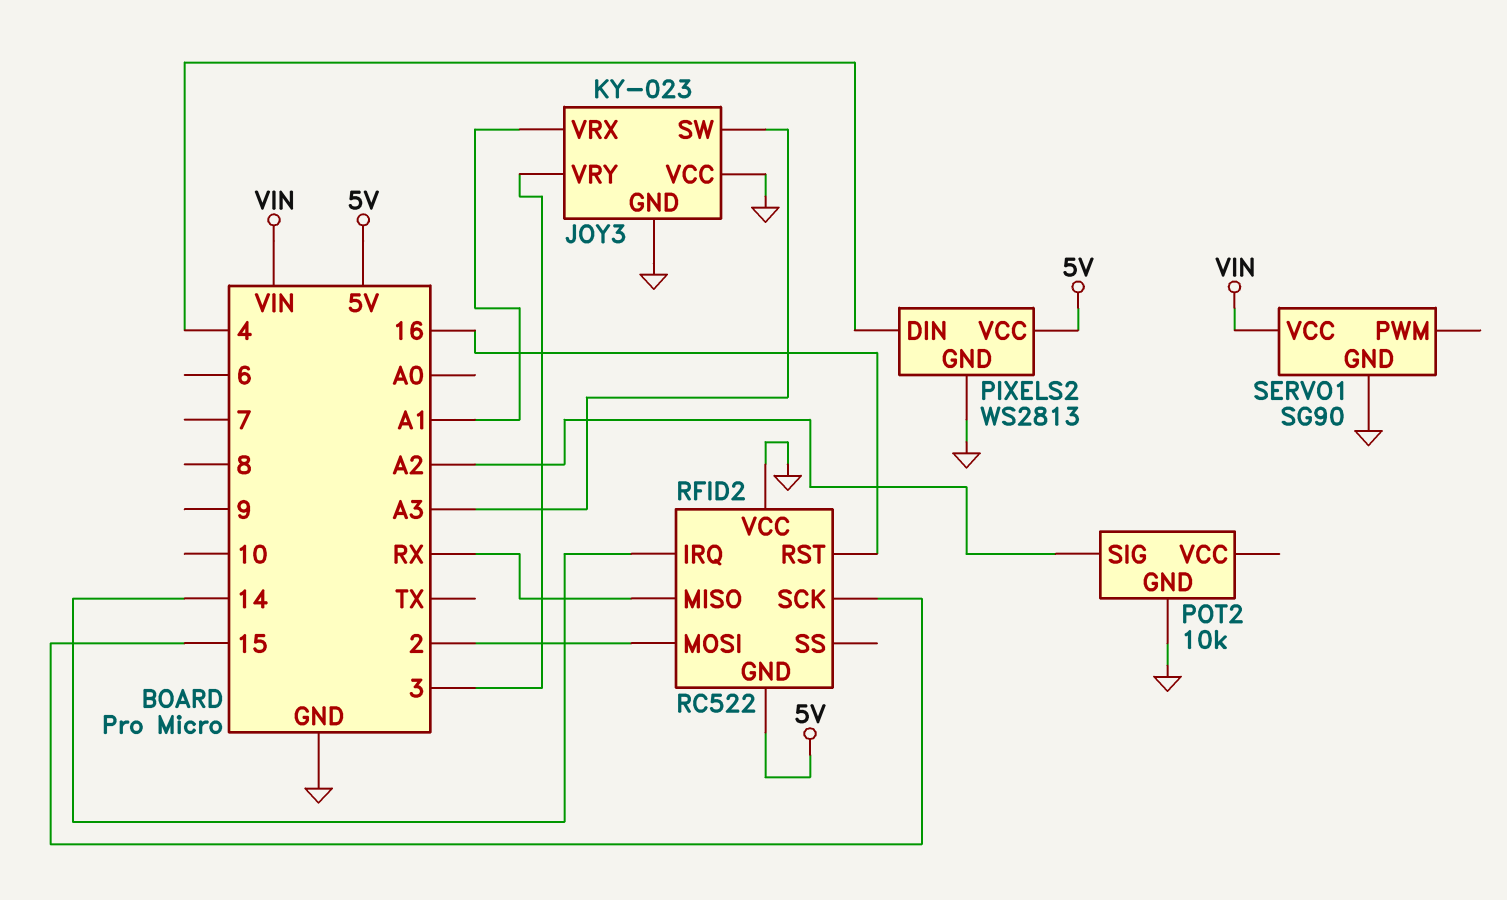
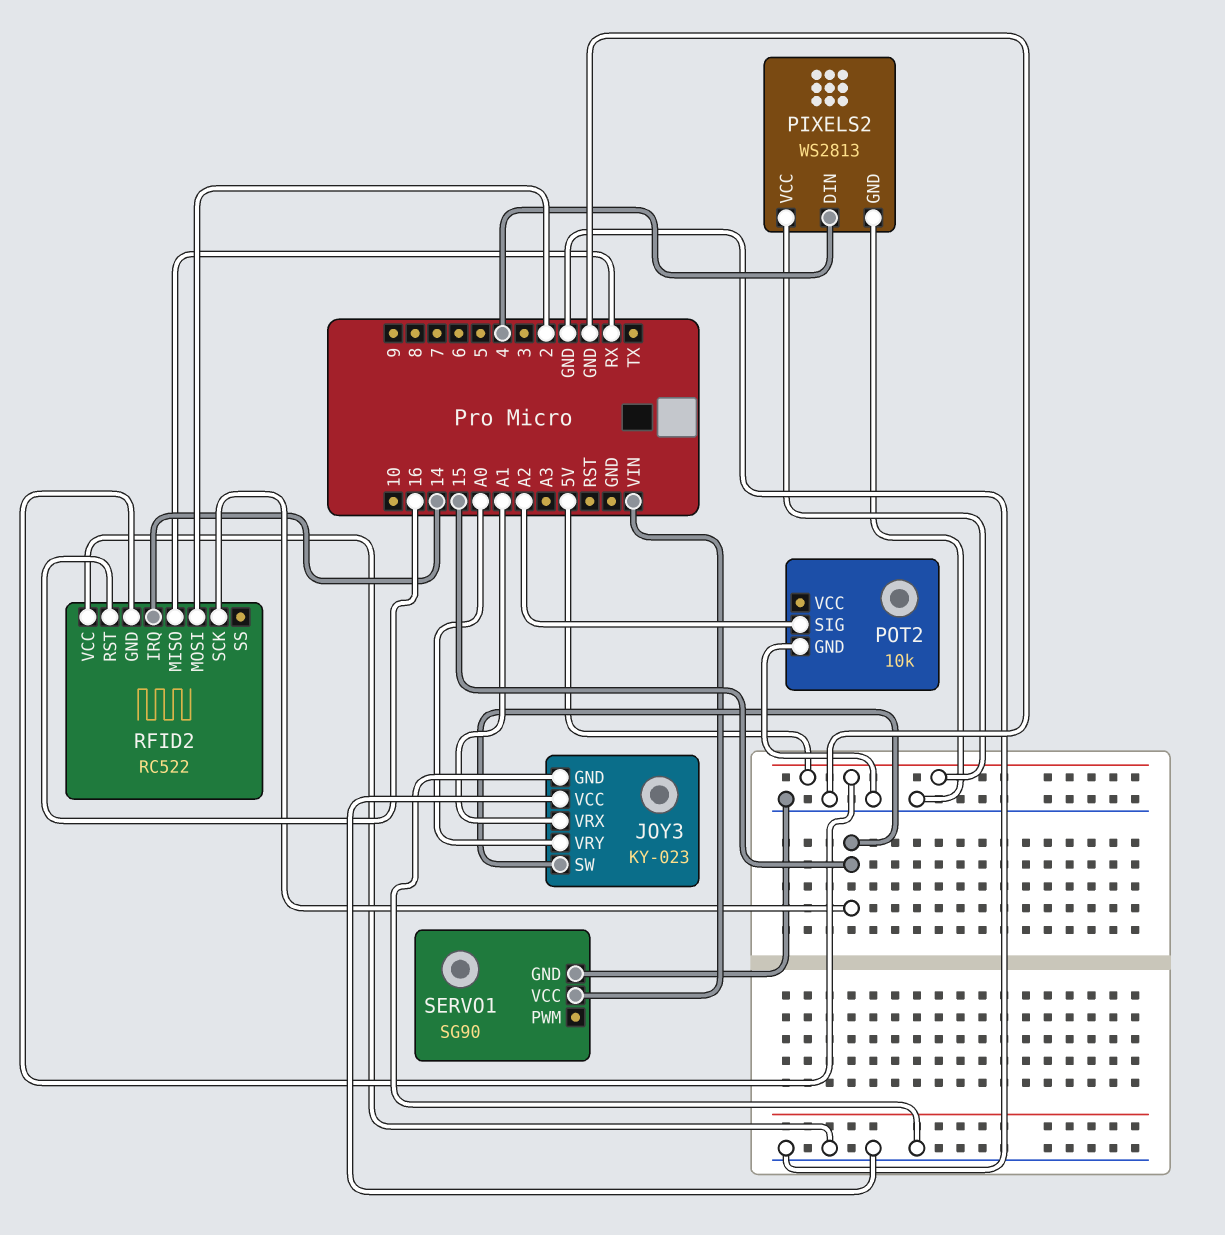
JOY3 pin SW: A3 -> 15
JOY3 pin VRY: 3 -> A0

